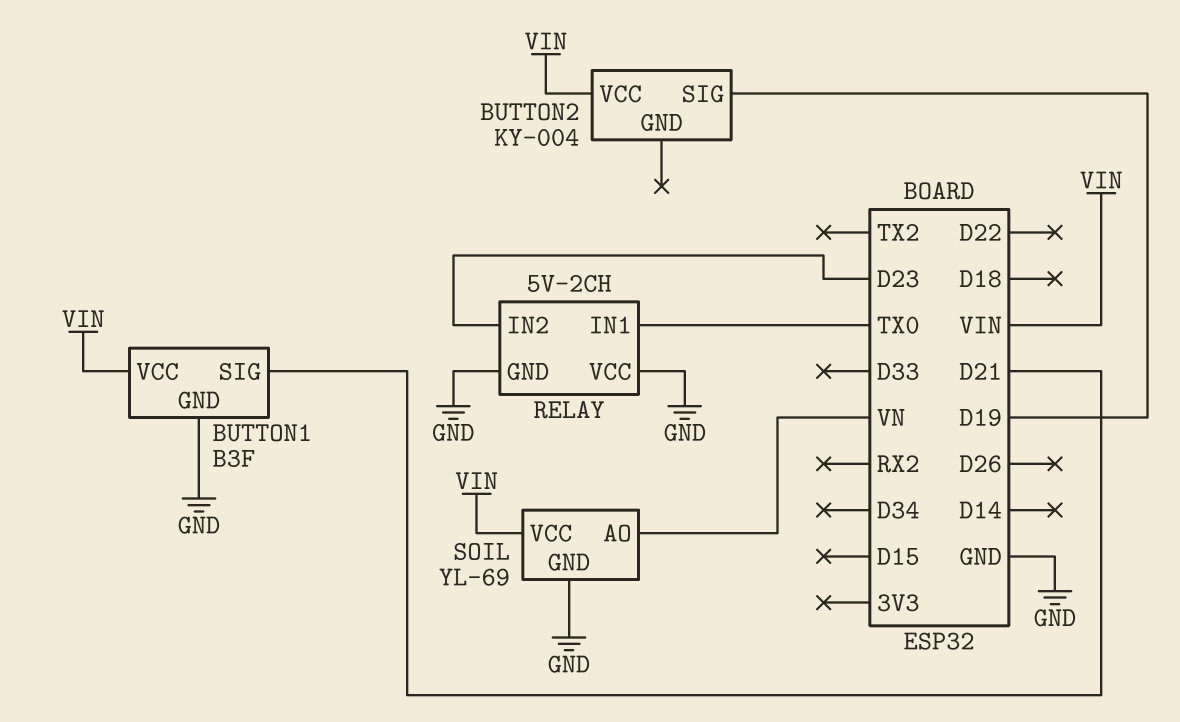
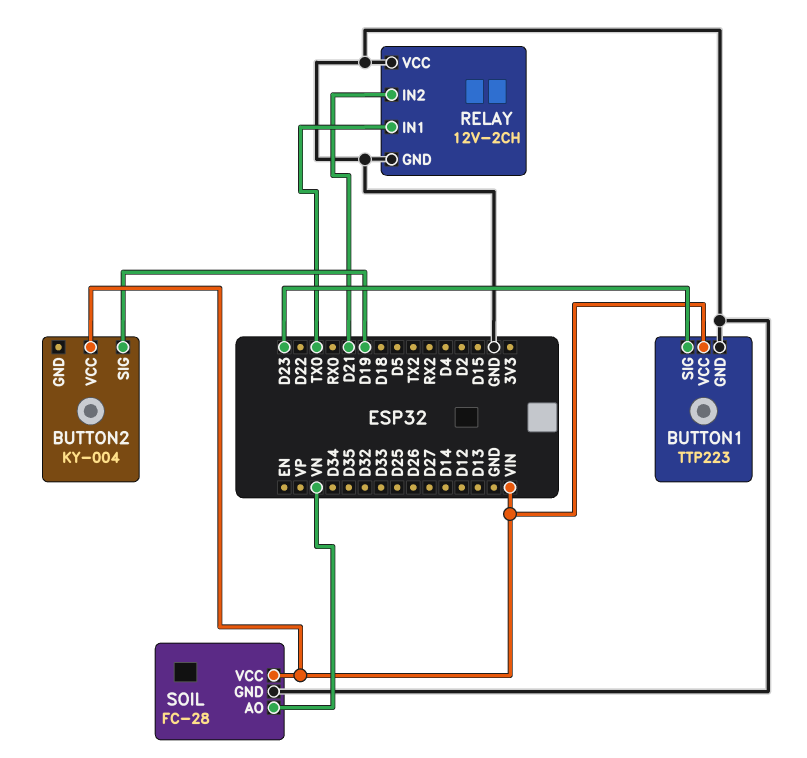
BUTTON1: B3F -> TTP223
BUTTON1 pin SIG: D21 -> D23
RELAY: 5V-2CH -> 12V-2CH
RELAY pin IN2: D23 -> D21
SOIL: YL-69 -> FC-28

